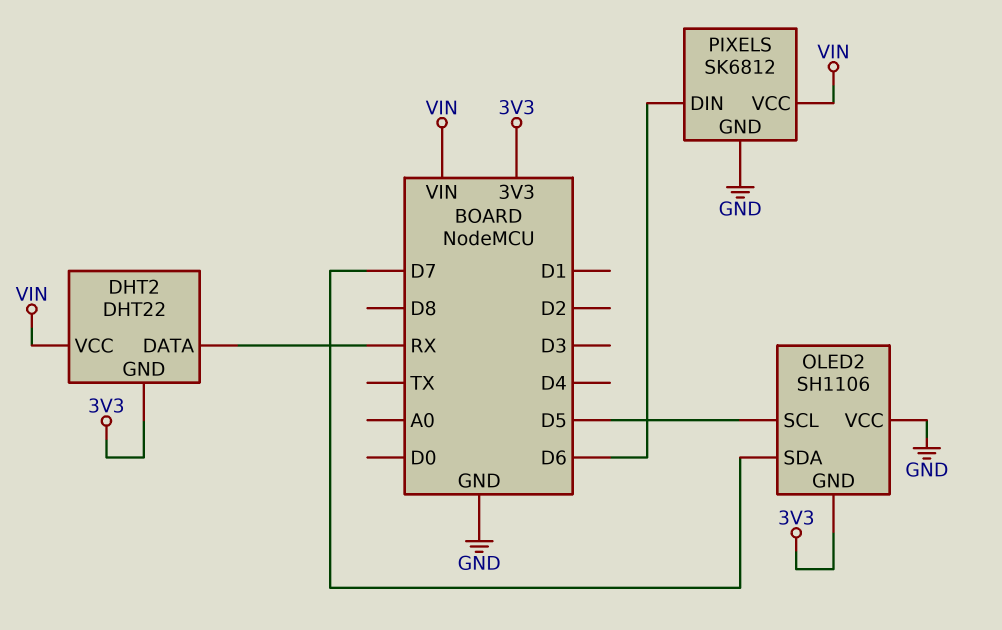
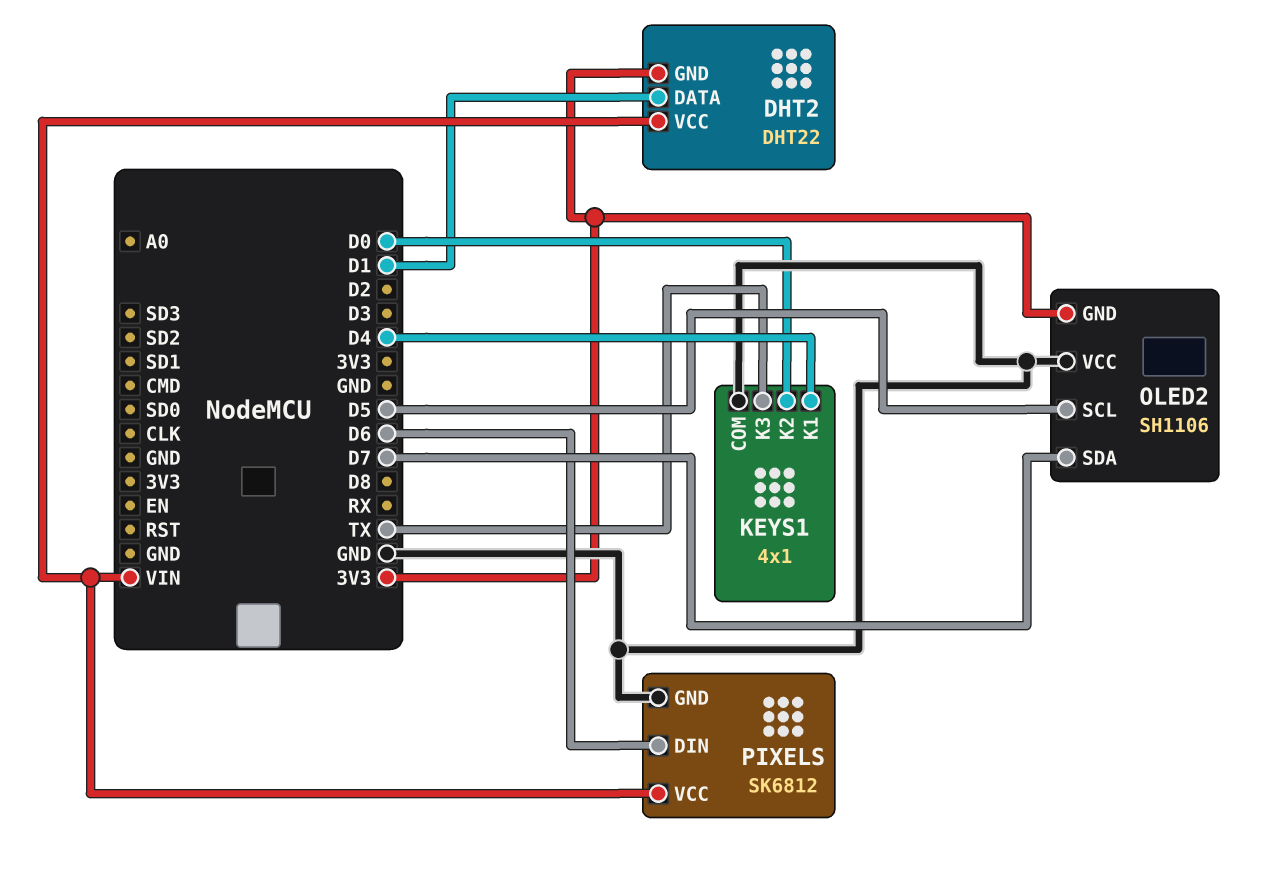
DHT2 pin DATA: RX -> D1
KEYS1: none -> 4x1
KEYS1 pin COM: none -> GND
KEYS1 pin K1: none -> D4
KEYS1 pin K2: none -> D0
KEYS1 pin K3: none -> TX

